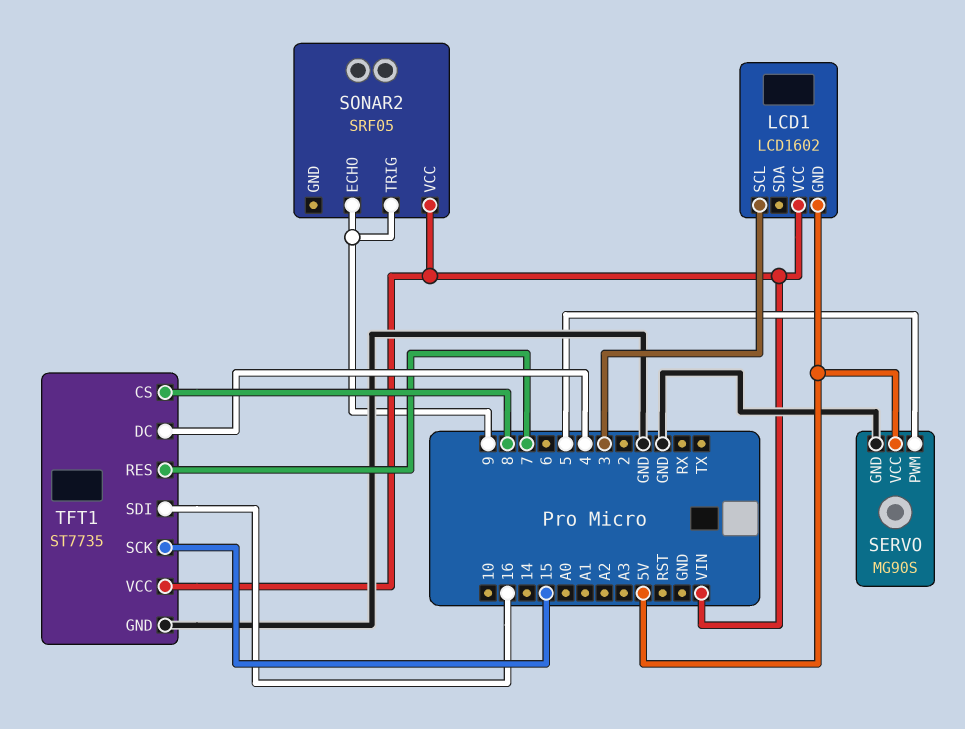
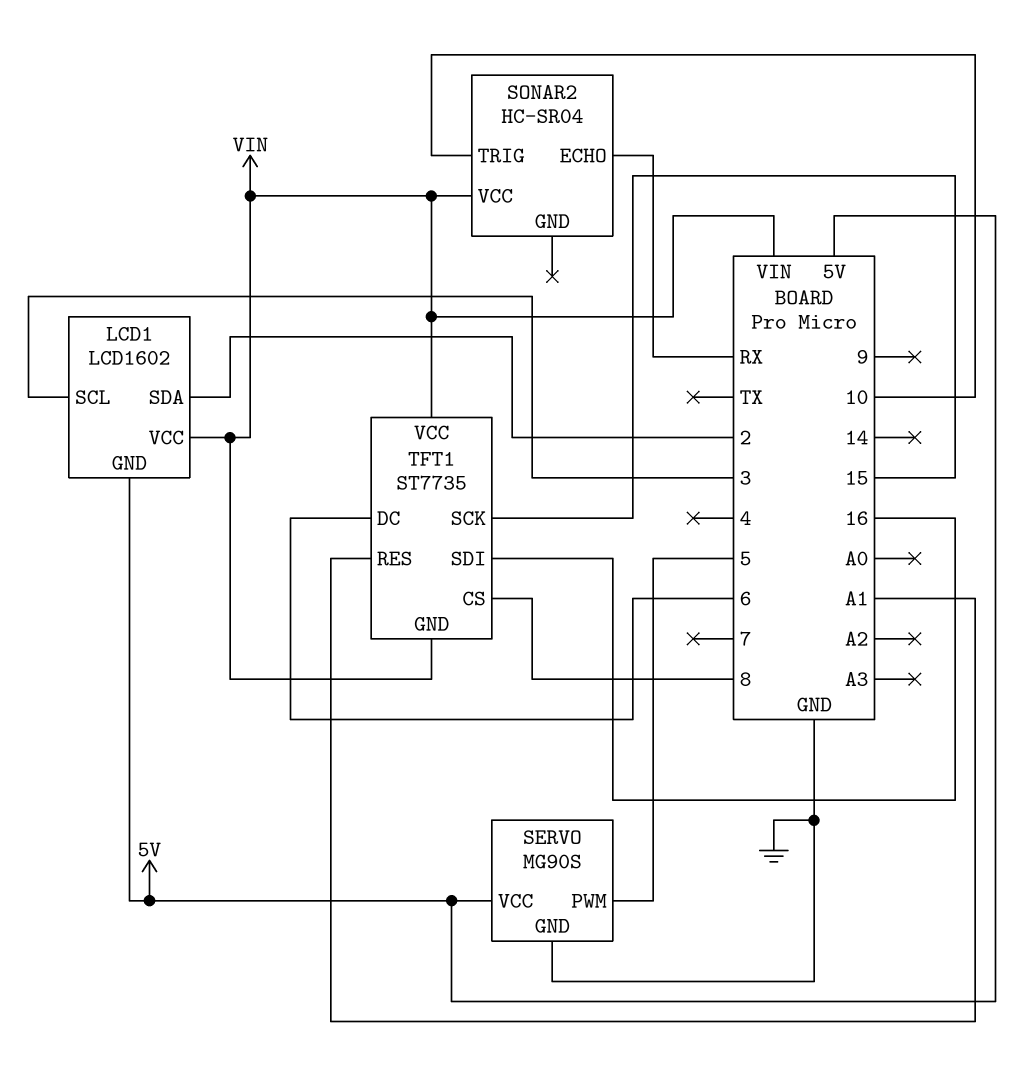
LCD1 pin SDA: none -> 2
SONAR2: SRF05 -> HC-SR04
SONAR2 pin ECHO: 9 -> RX
SONAR2 pin TRIG: 9 -> 10
TFT1 pin DC: 4 -> 6
TFT1 pin GND: GND -> VIN
TFT1 pin RES: 7 -> A1

